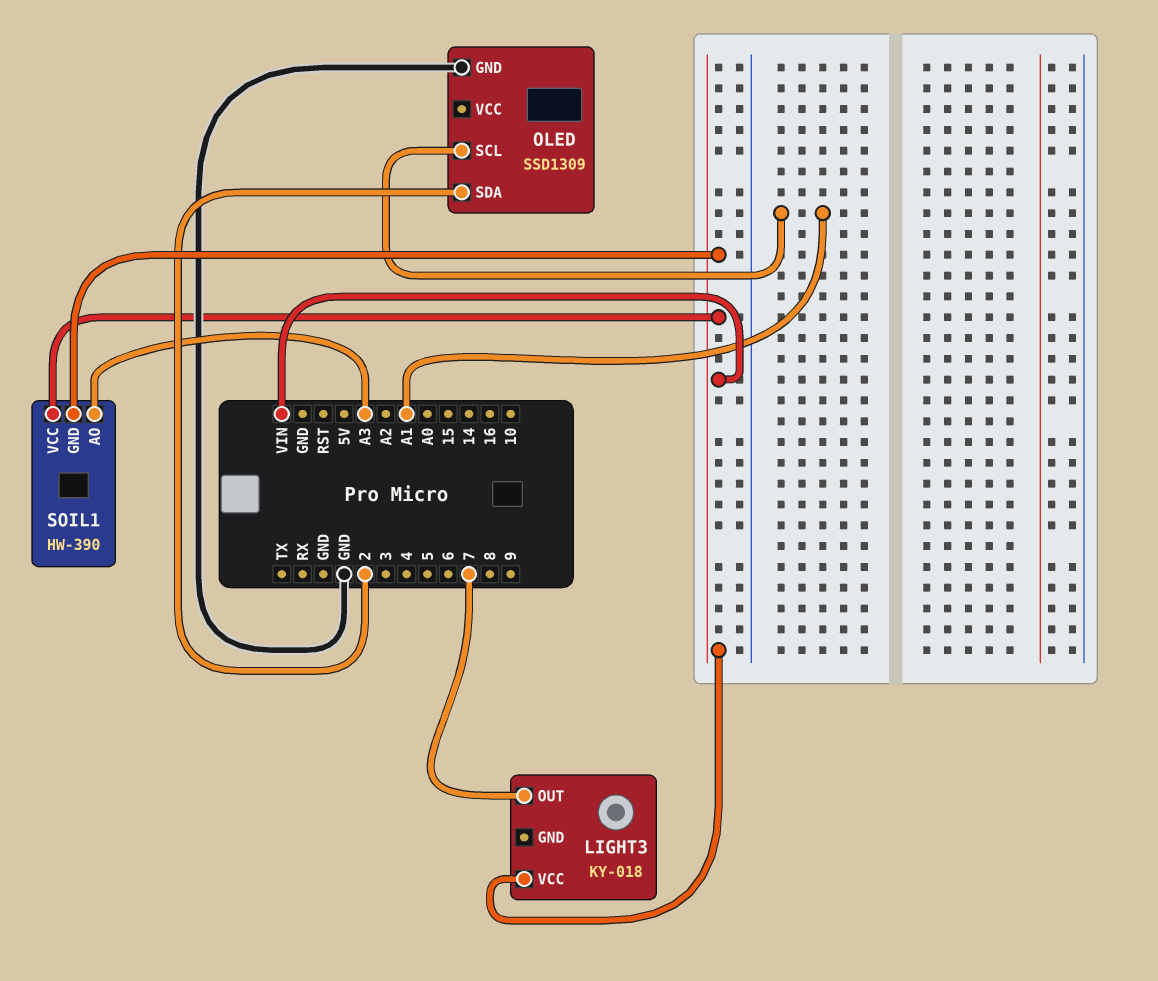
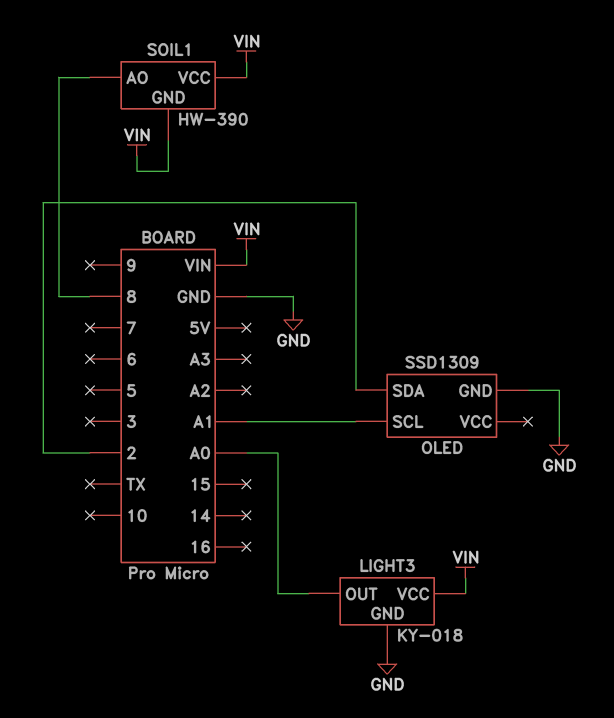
LIGHT3 pin GND: none -> GND
LIGHT3 pin OUT: 7 -> A0
SOIL1 pin AO: A3 -> 8

